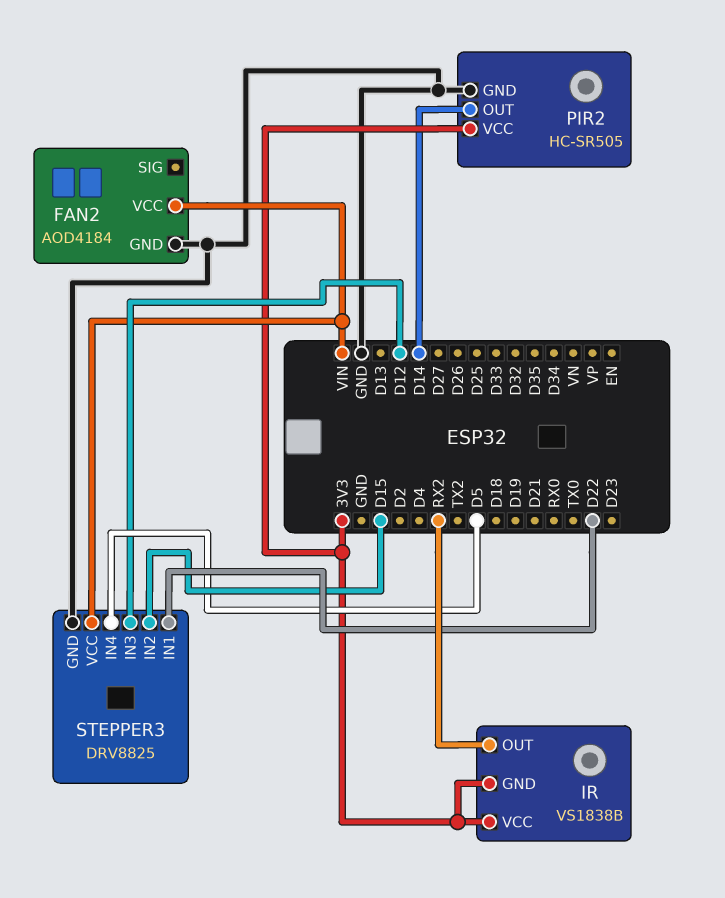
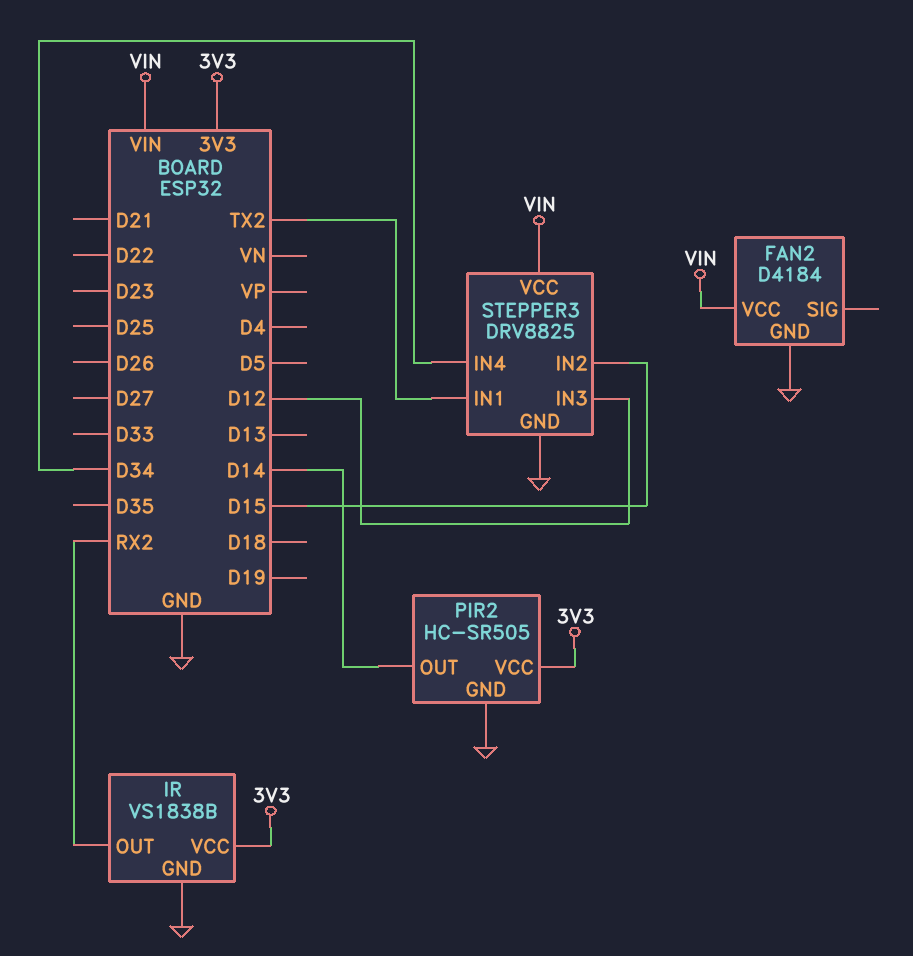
FAN2: AOD4184 -> D4184
IR pin GND: 3V3 -> GND
STEPPER3 pin IN1: D22 -> TX2
STEPPER3 pin IN4: D5 -> D34

